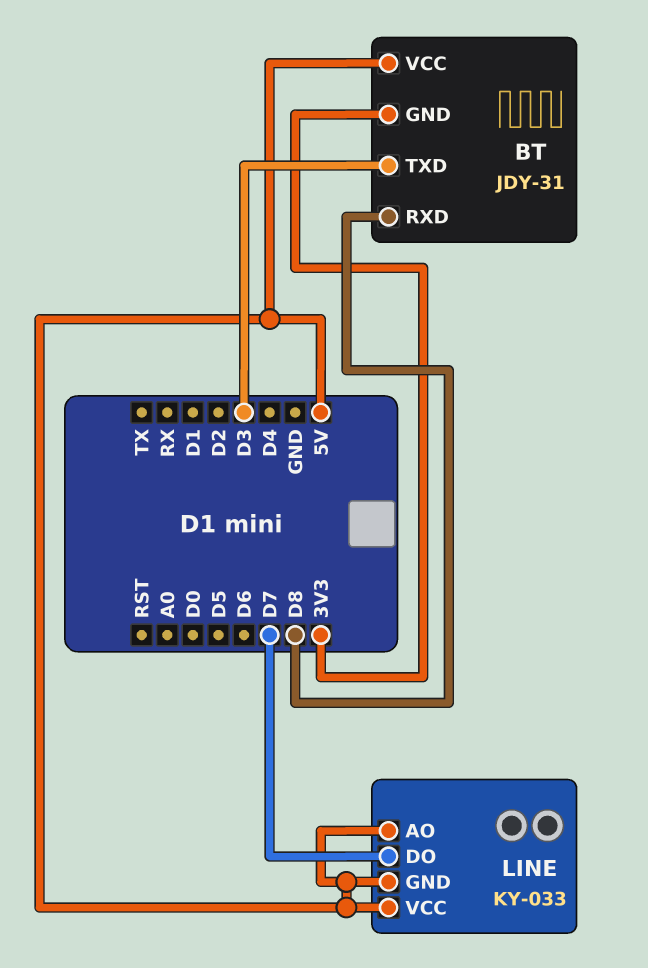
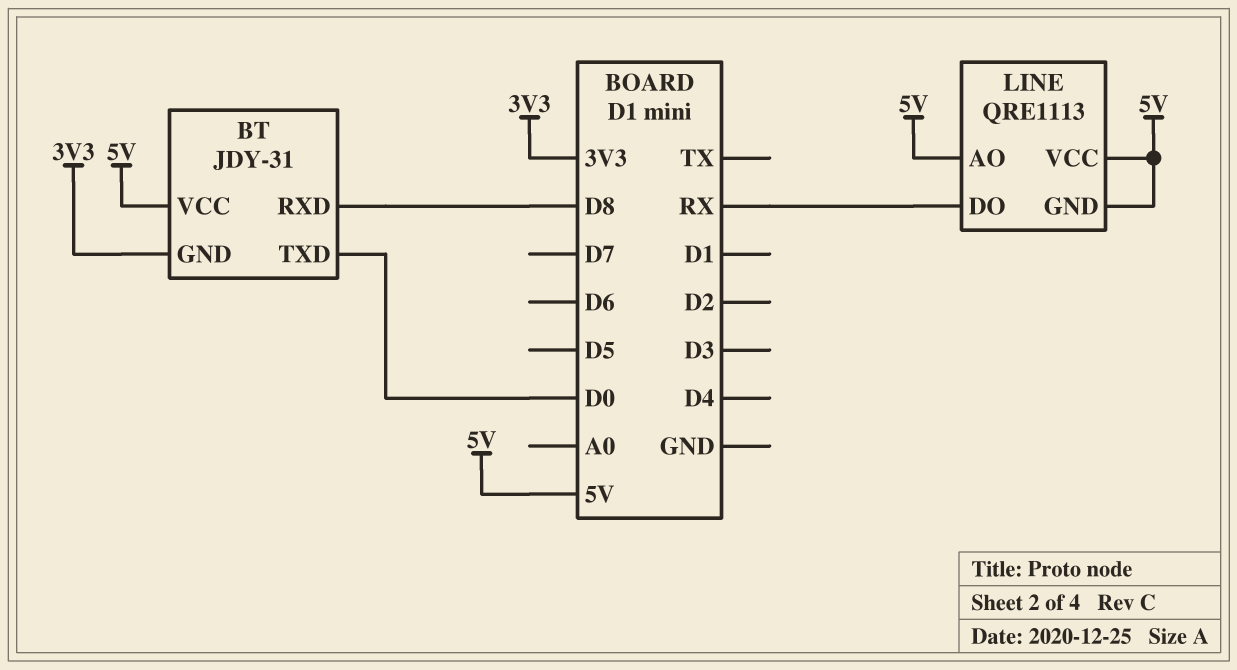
BT pin TXD: D3 -> D0
LINE: KY-033 -> QRE1113
LINE pin DO: D7 -> RX

